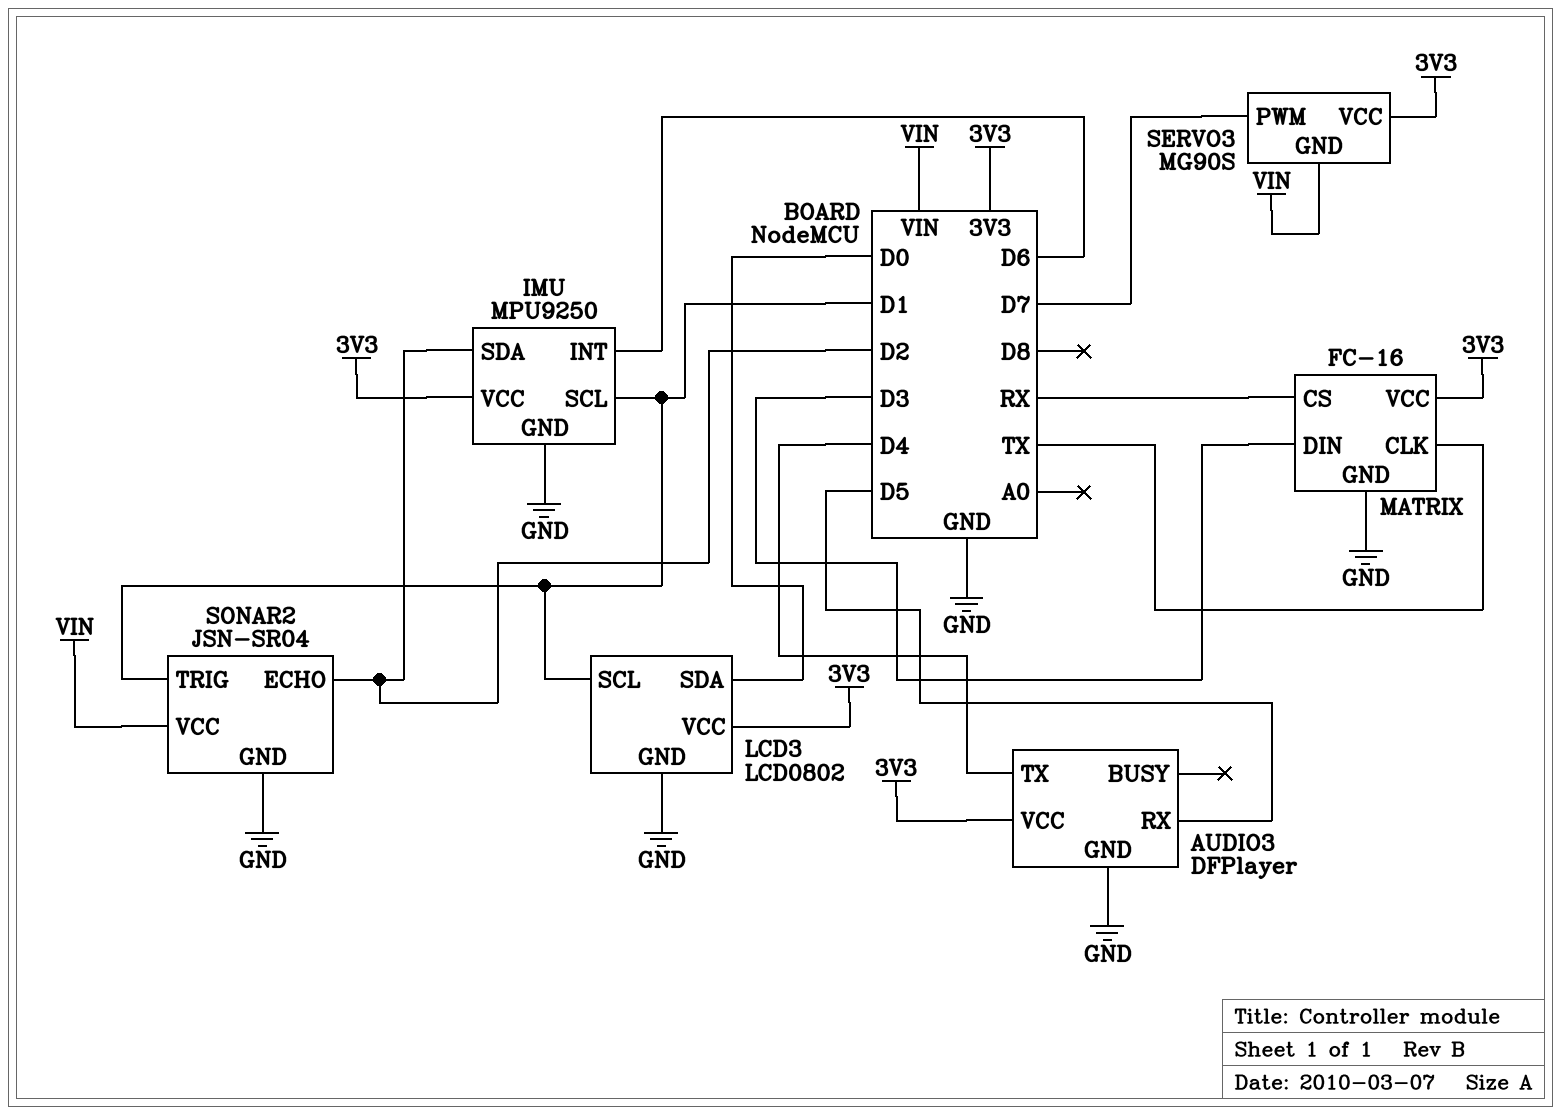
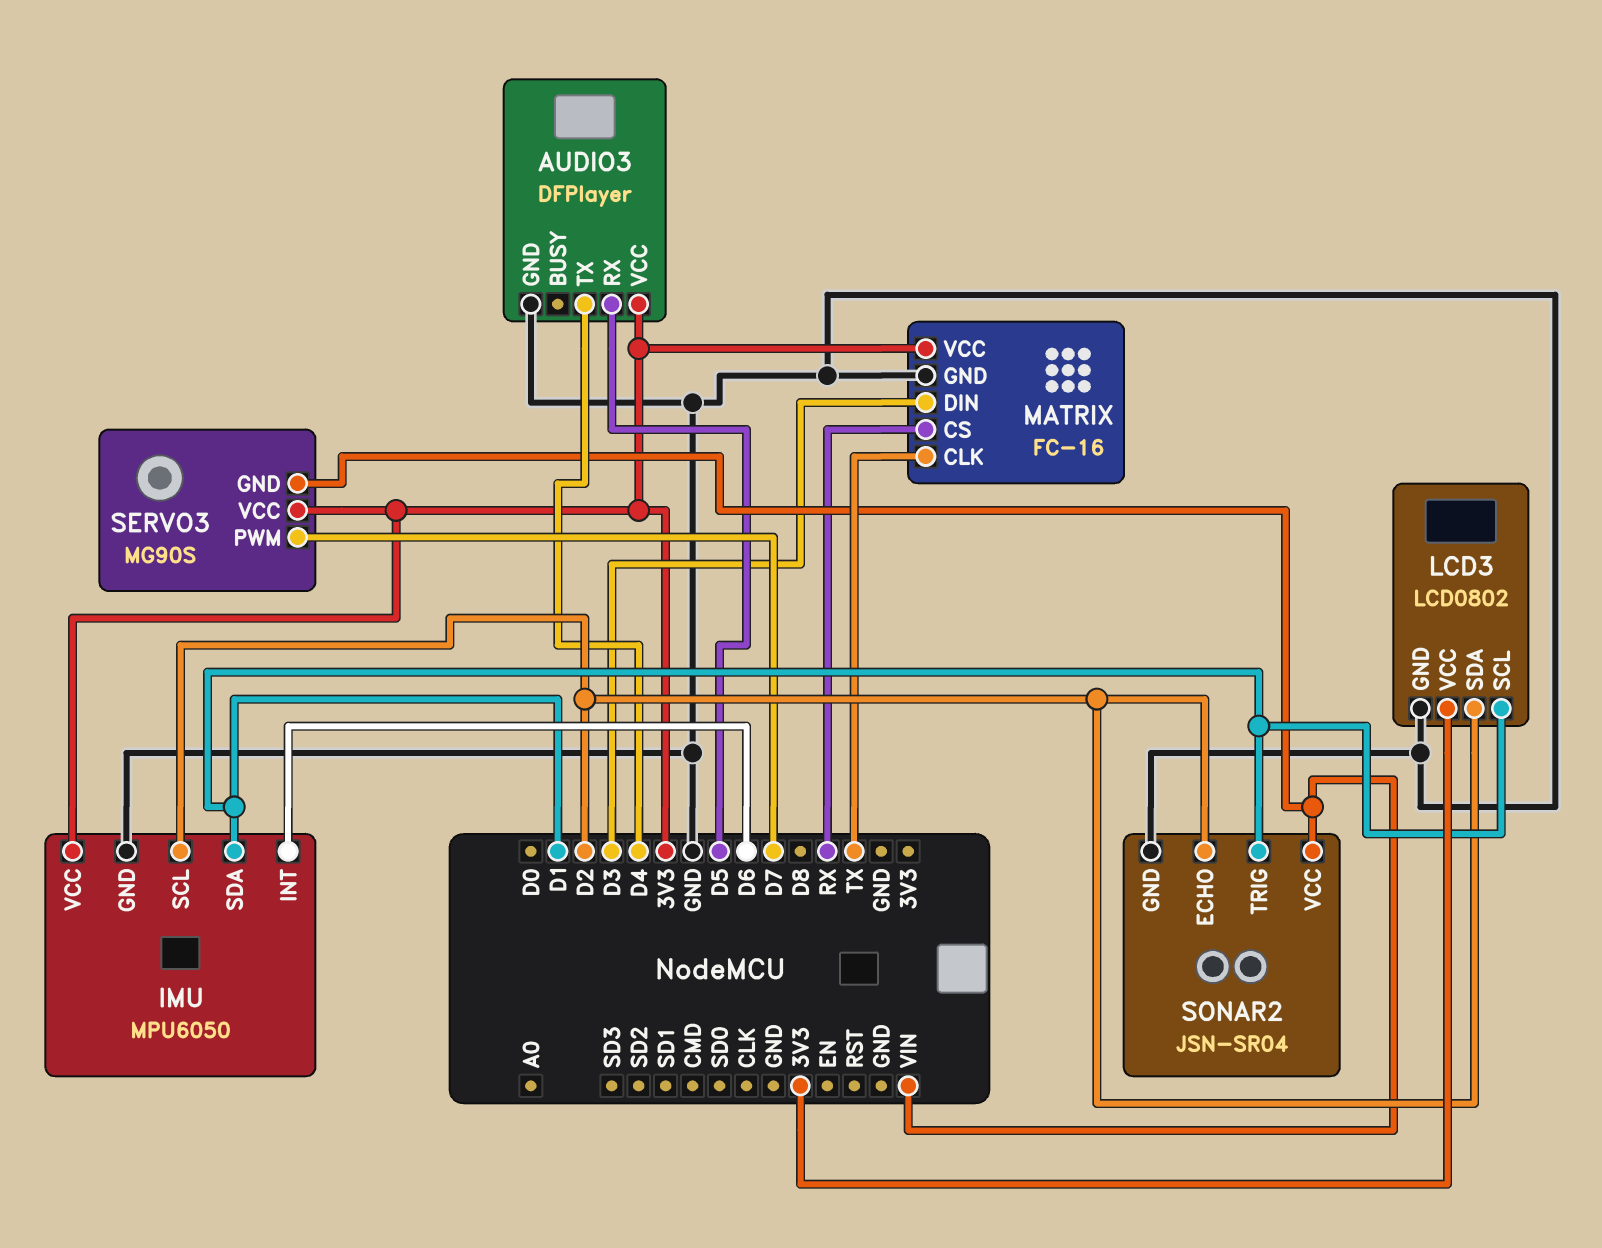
IMU: MPU9250 -> MPU6050
IMU pin SCL: D1 -> D2
IMU pin SDA: D2 -> D1
LCD3 pin SDA: D0 -> D2

